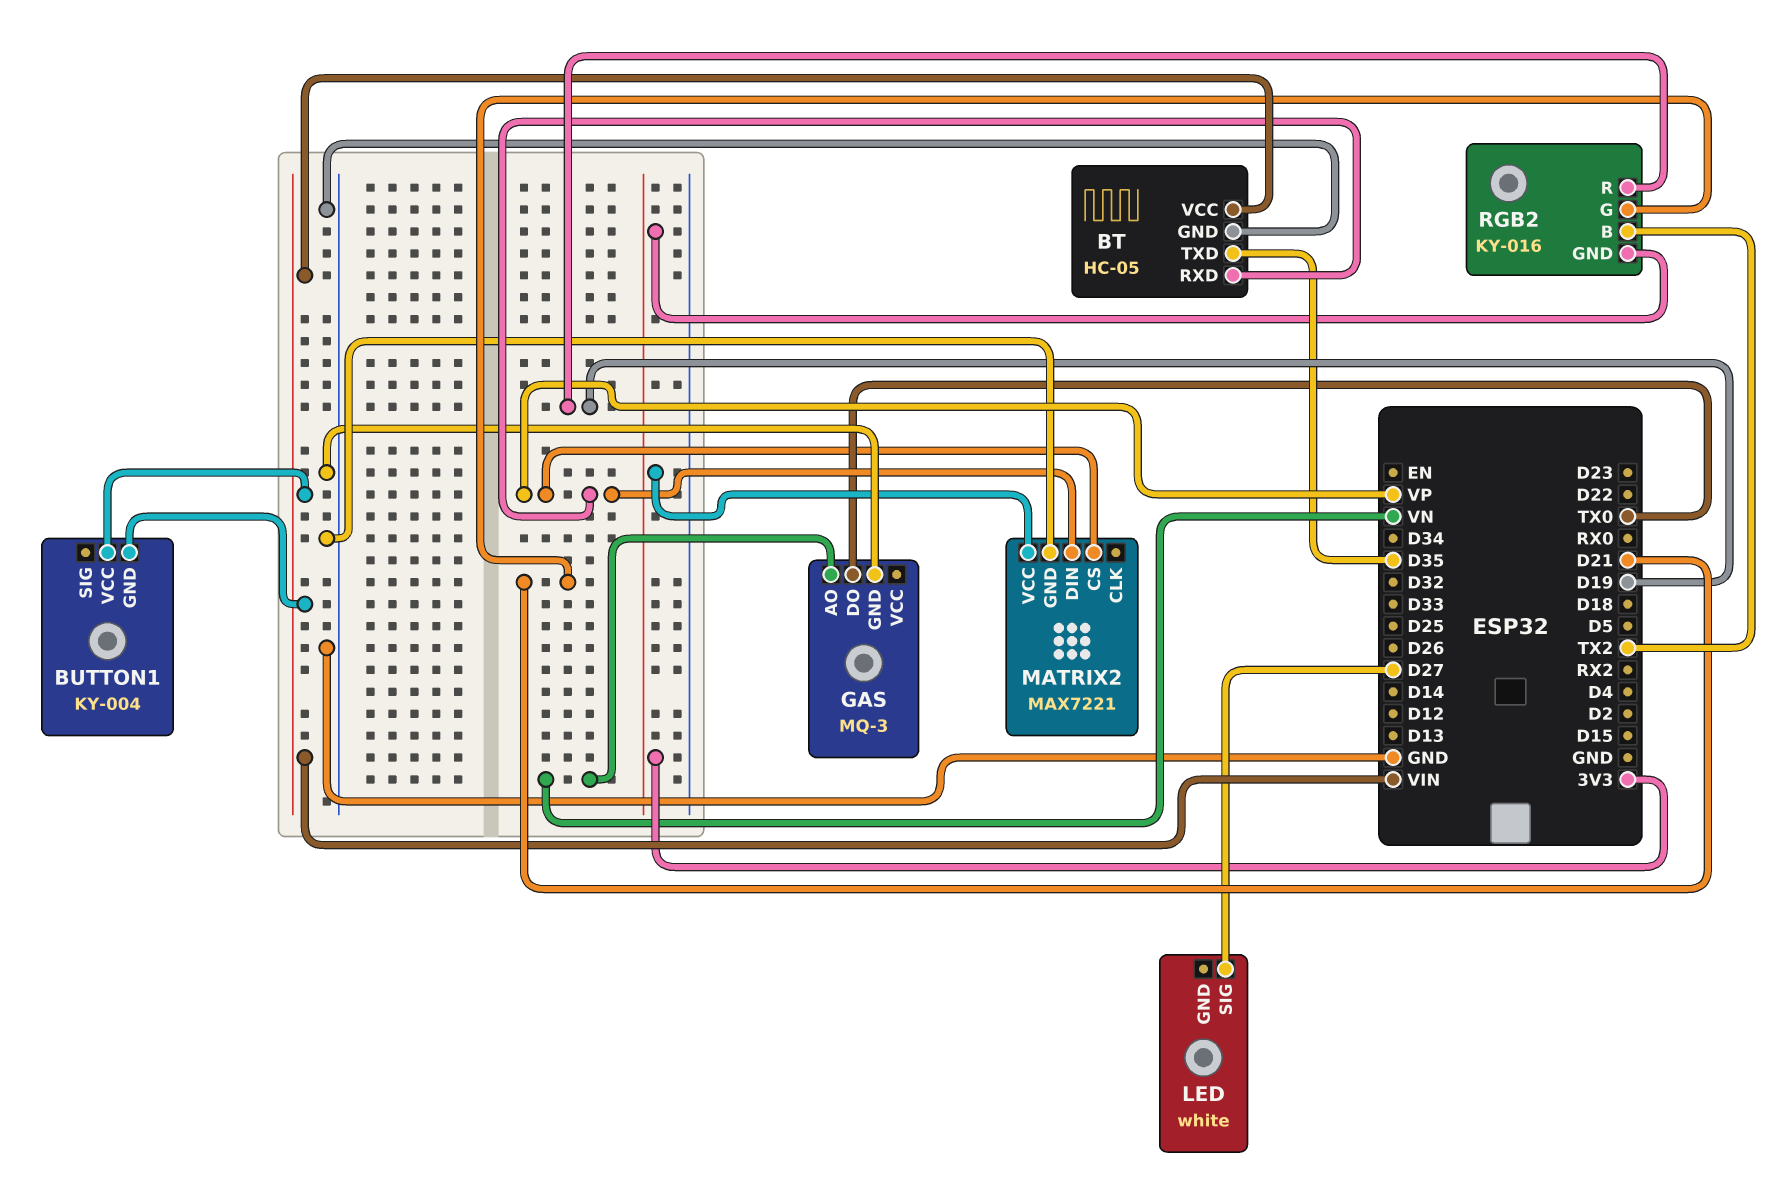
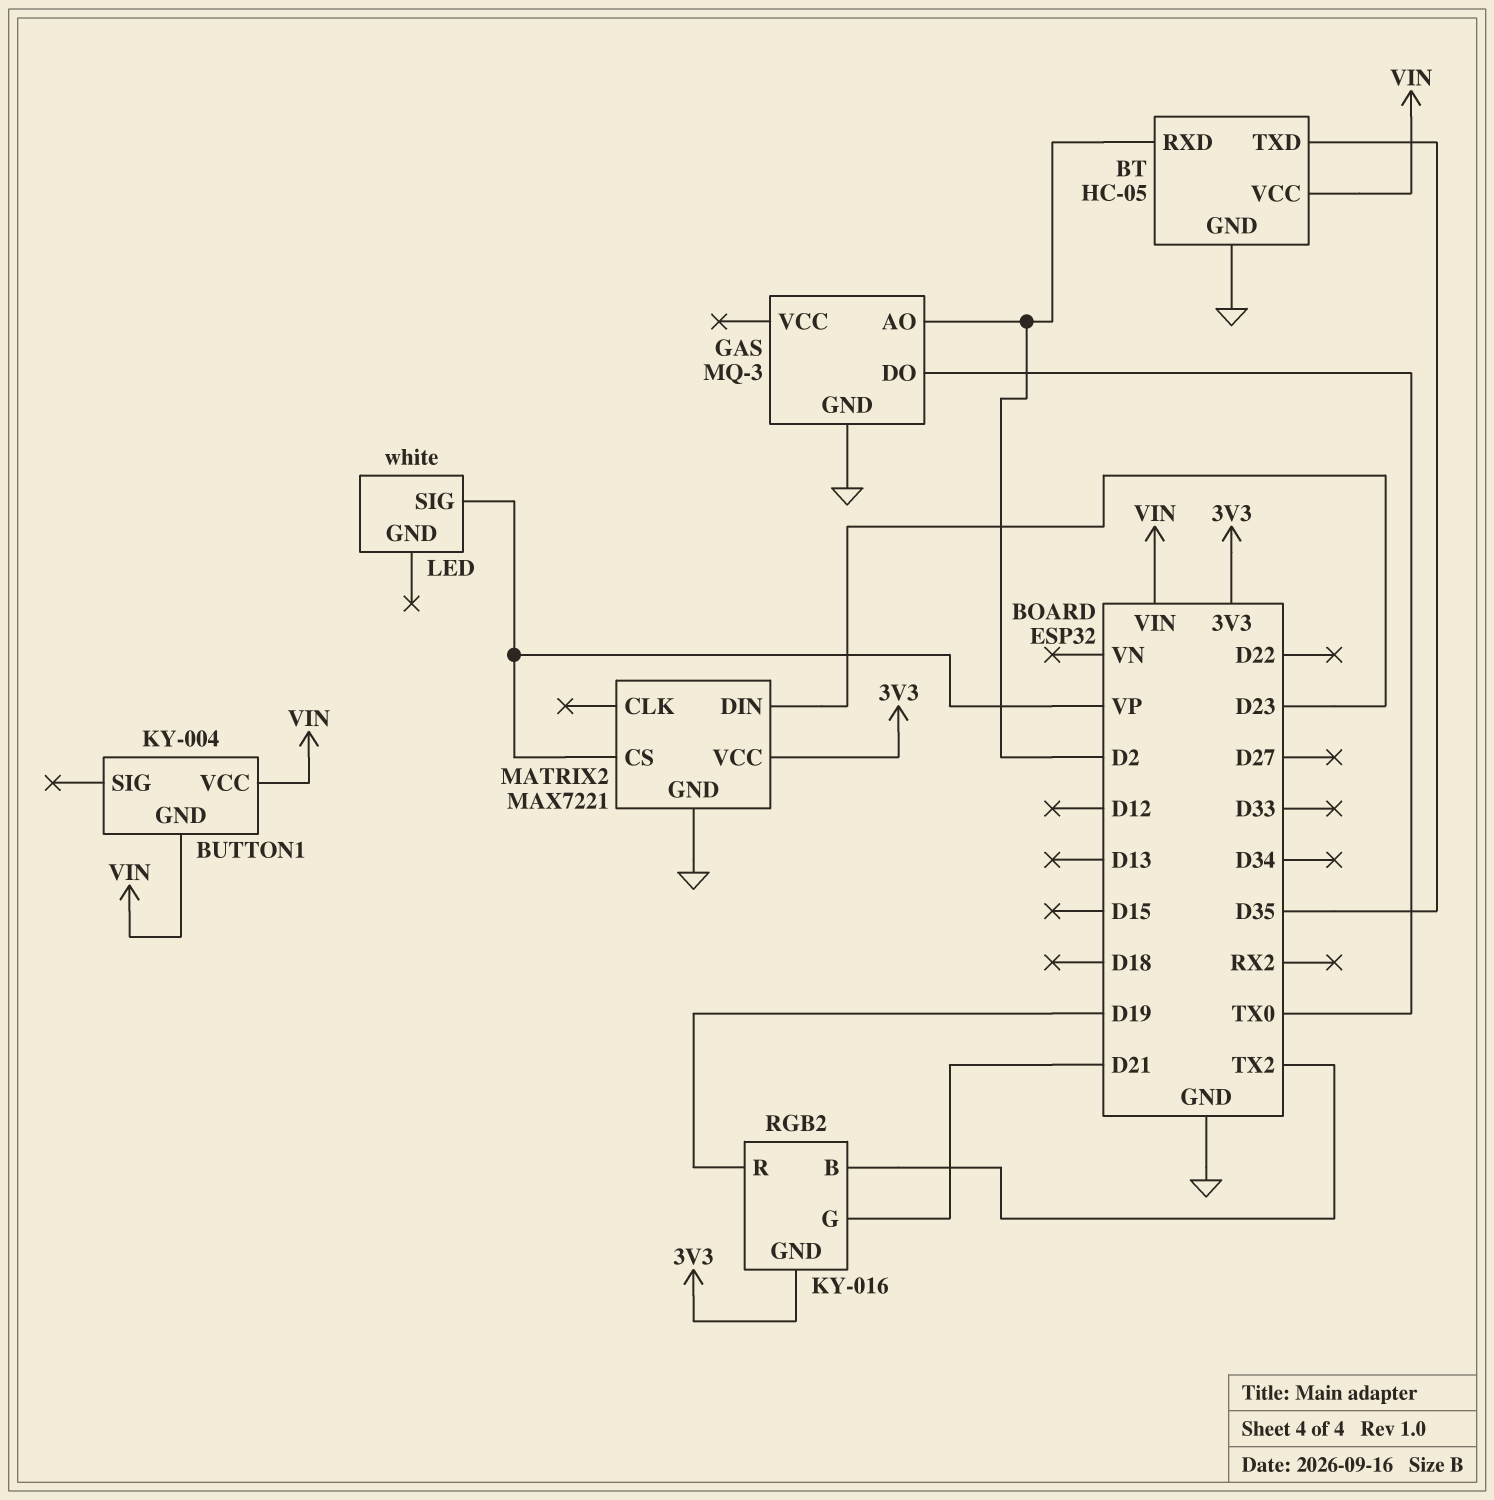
BT pin RXD: VP -> D2
GAS pin AO: VN -> D2
LED pin SIG: D27 -> VP
MATRIX2 pin DIN: VP -> D23

